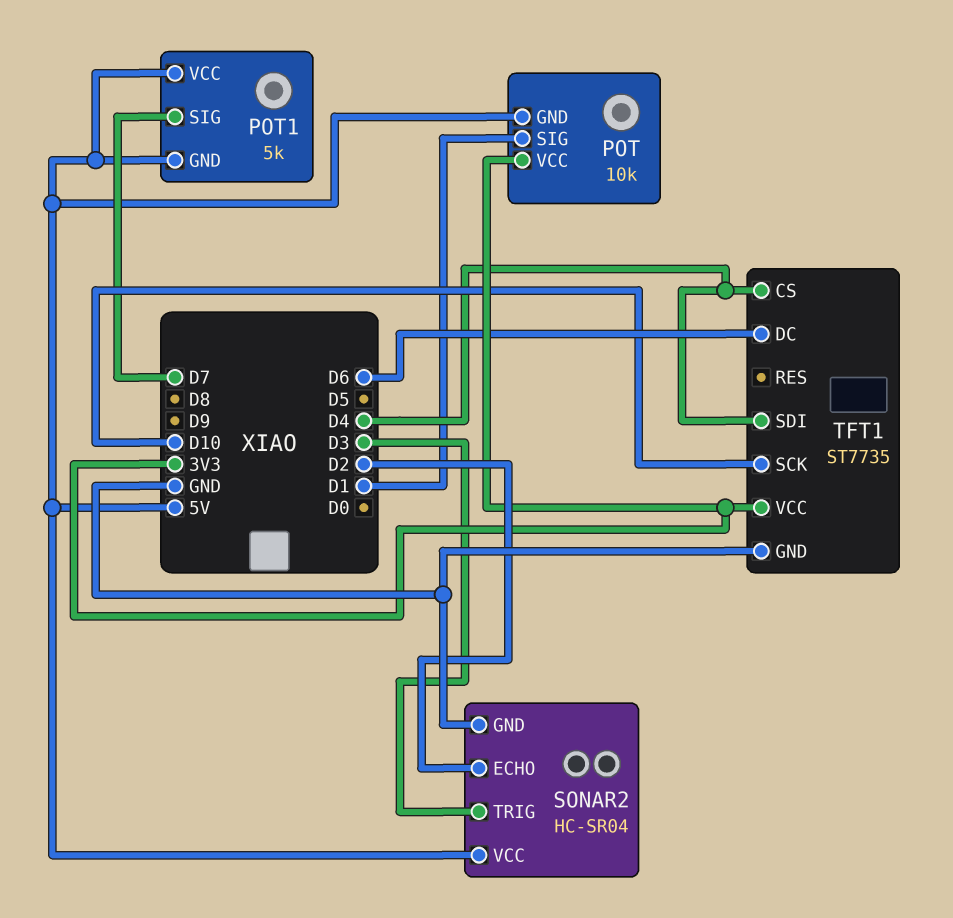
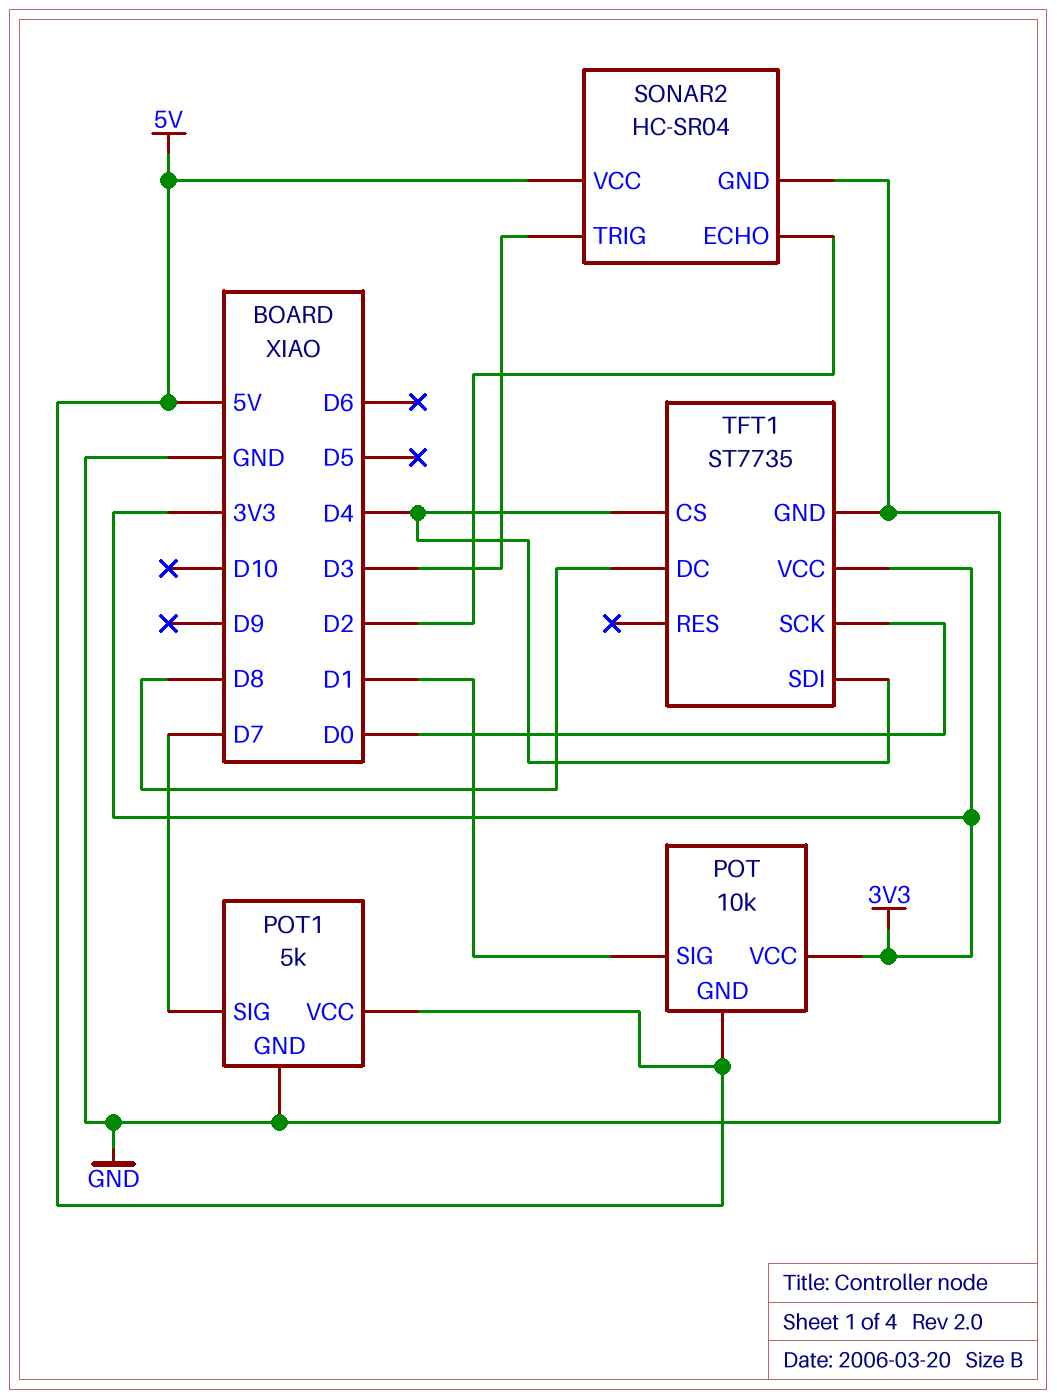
POT1 pin GND: 5V -> GND
TFT1 pin DC: D6 -> D8
TFT1 pin SCK: D10 -> D0

